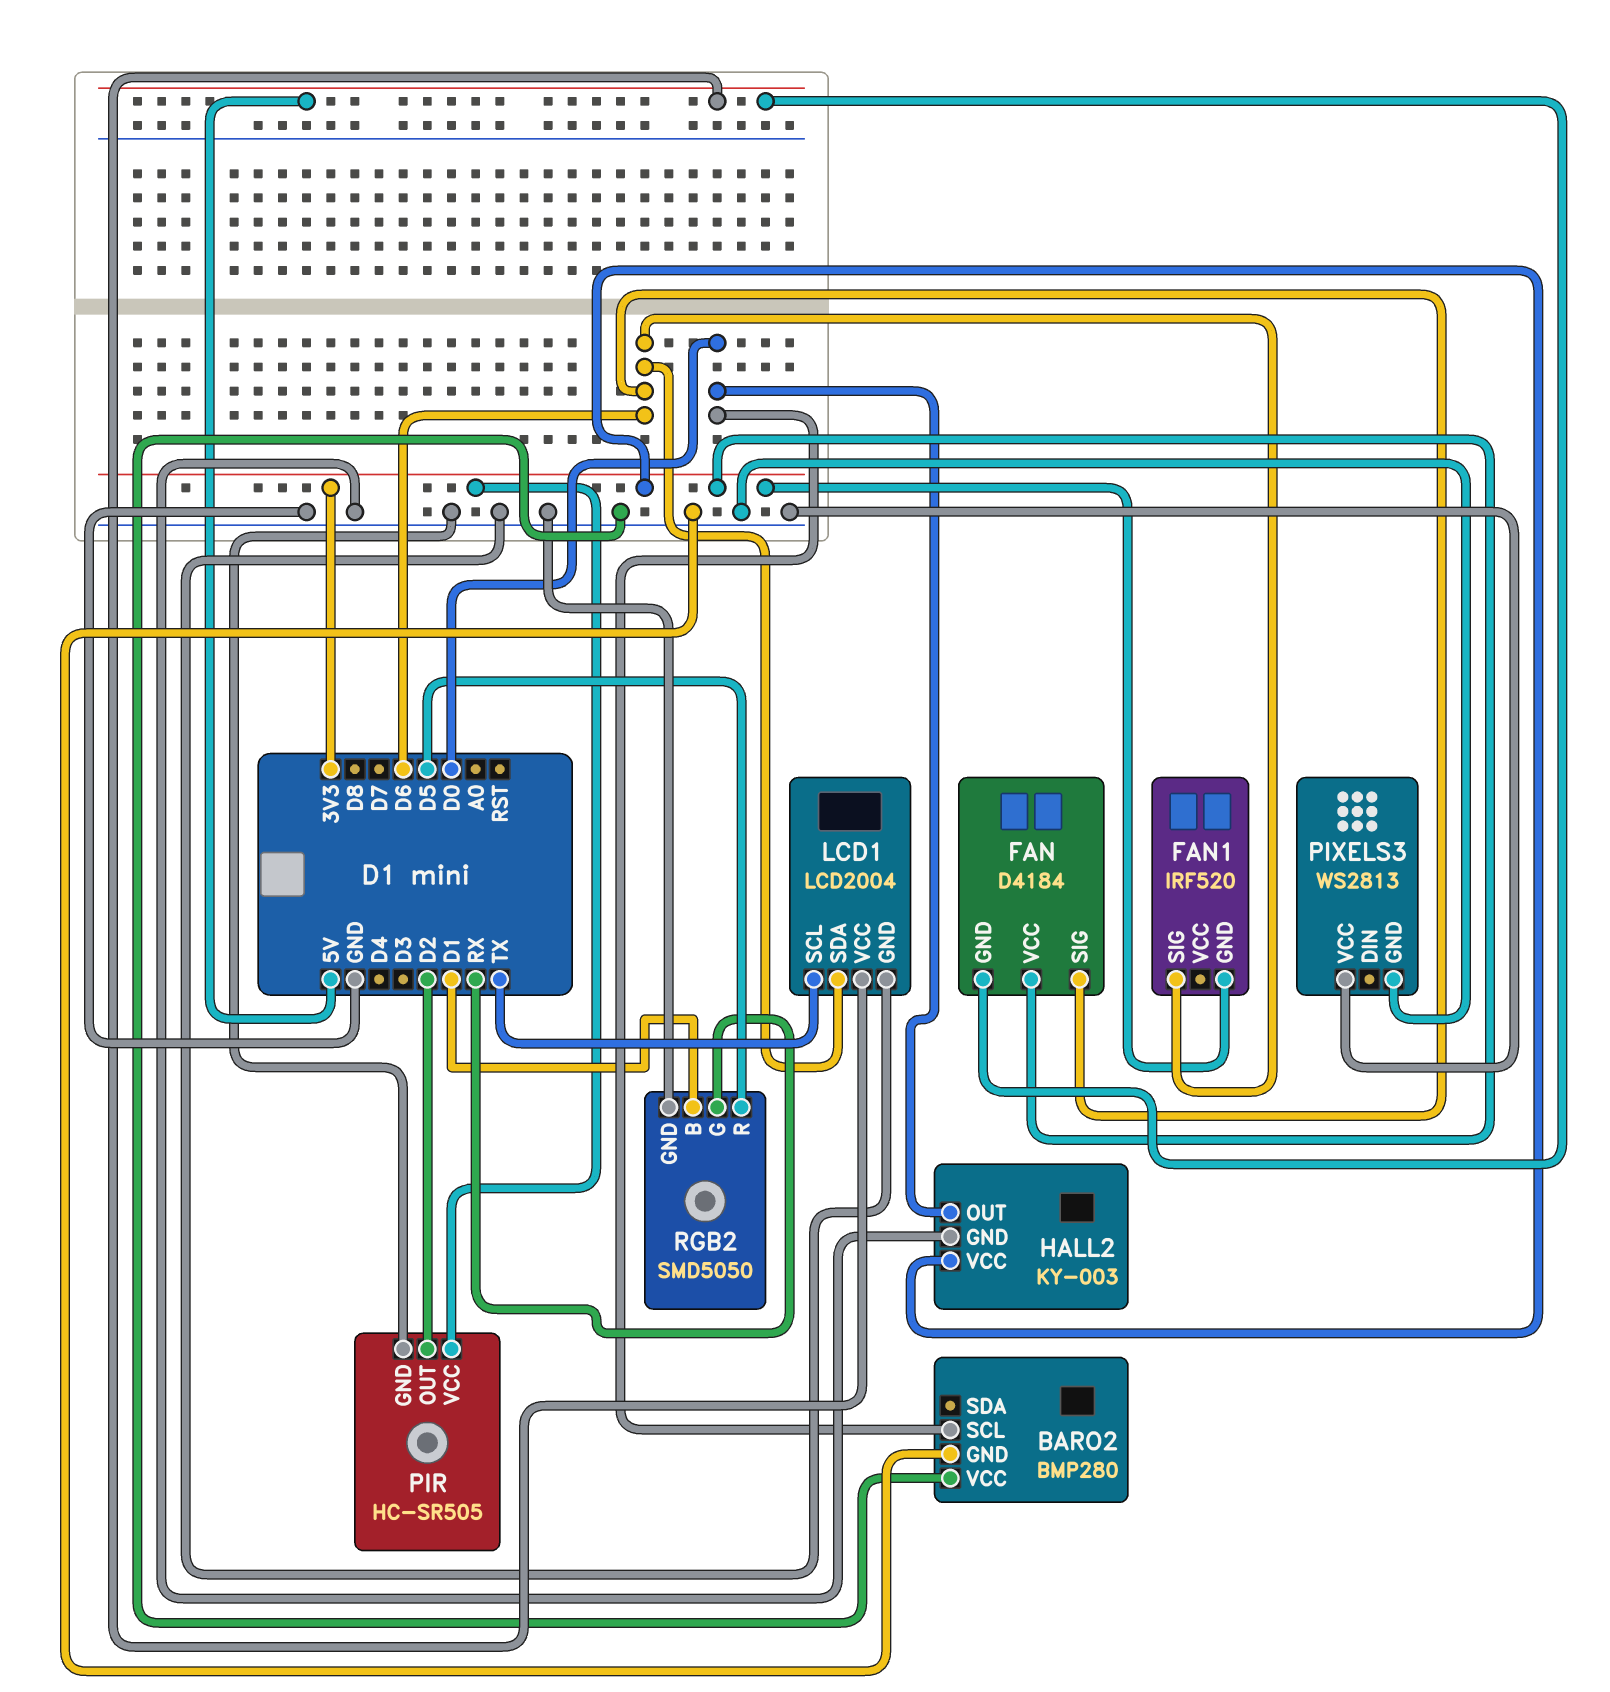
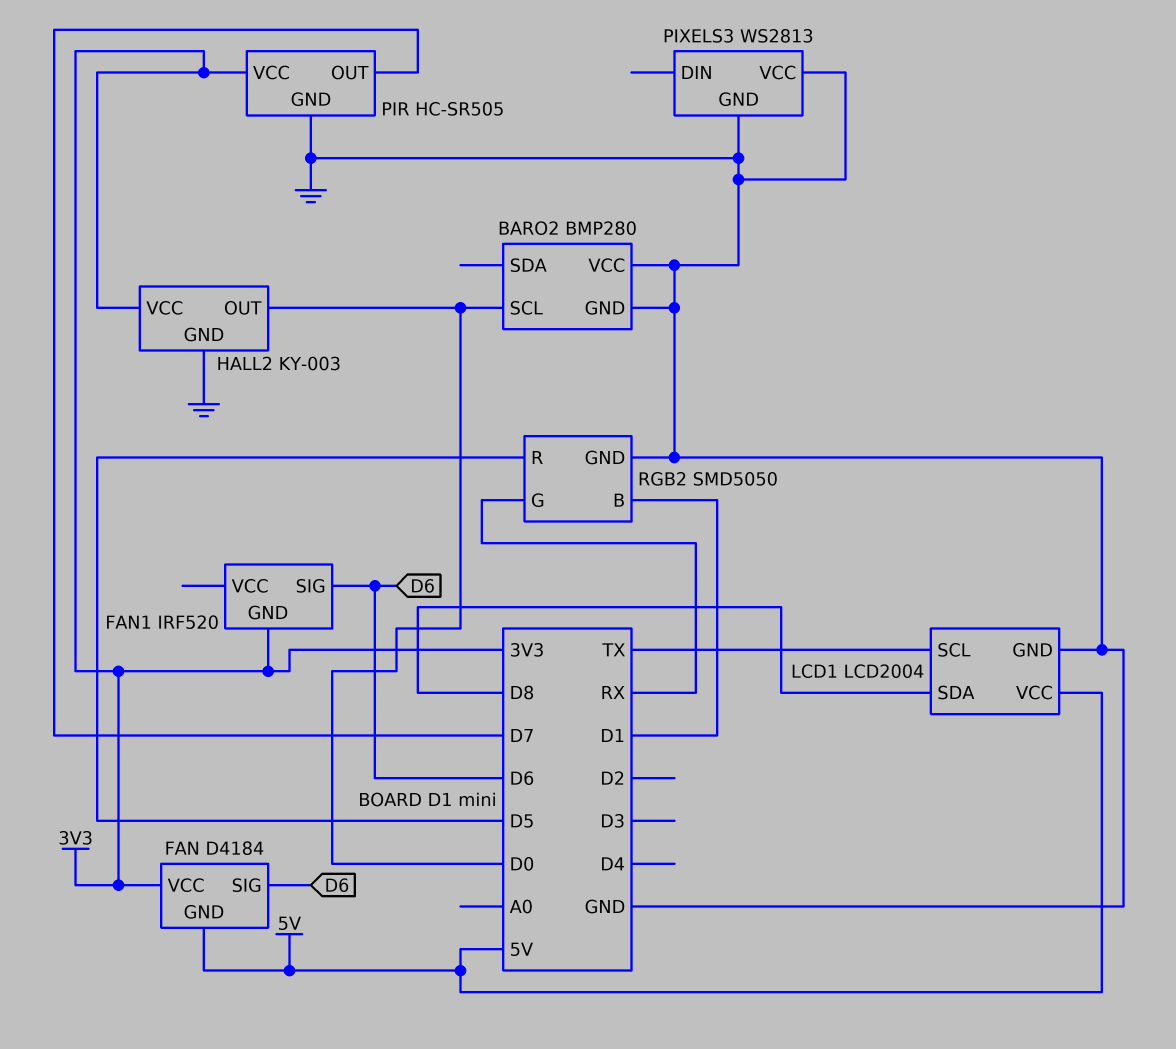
LCD1 pin SDA: D6 -> D8
PIR pin OUT: D2 -> D7

